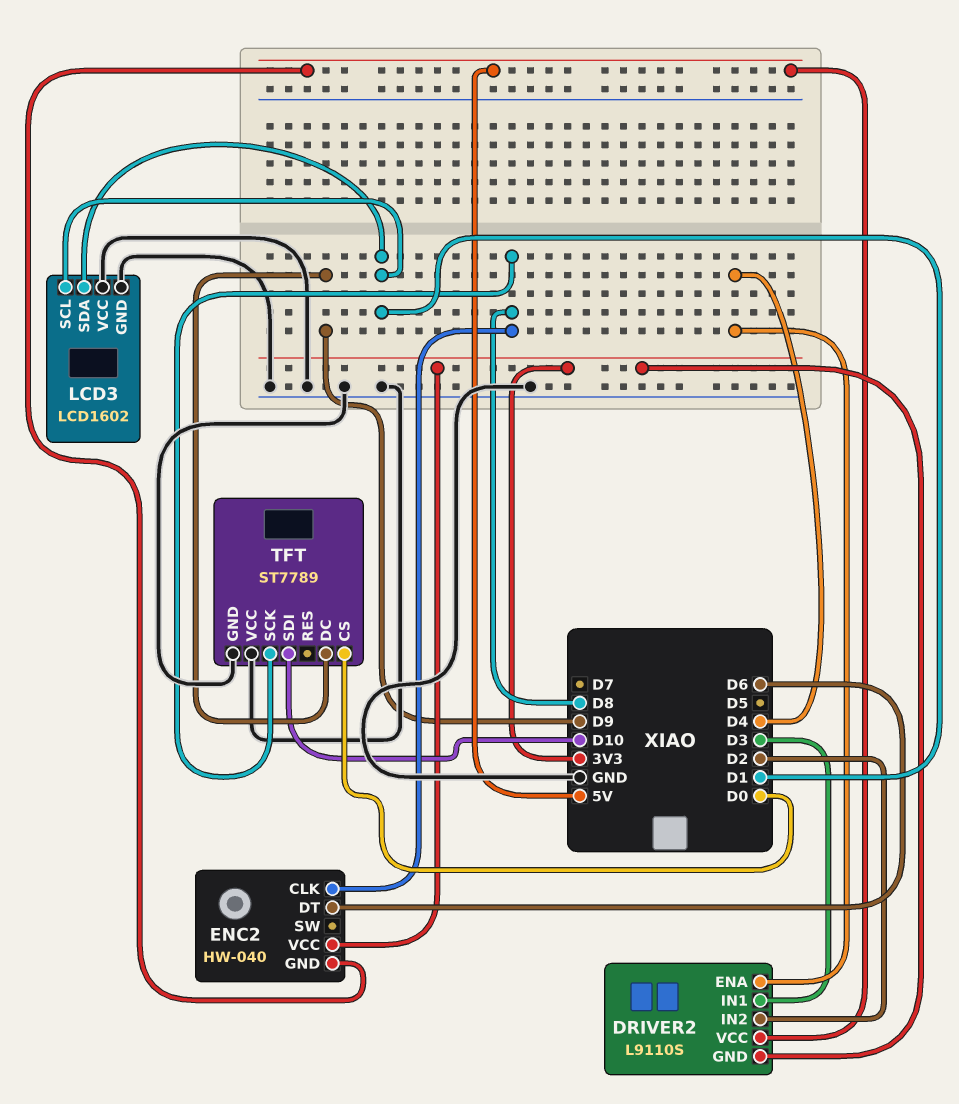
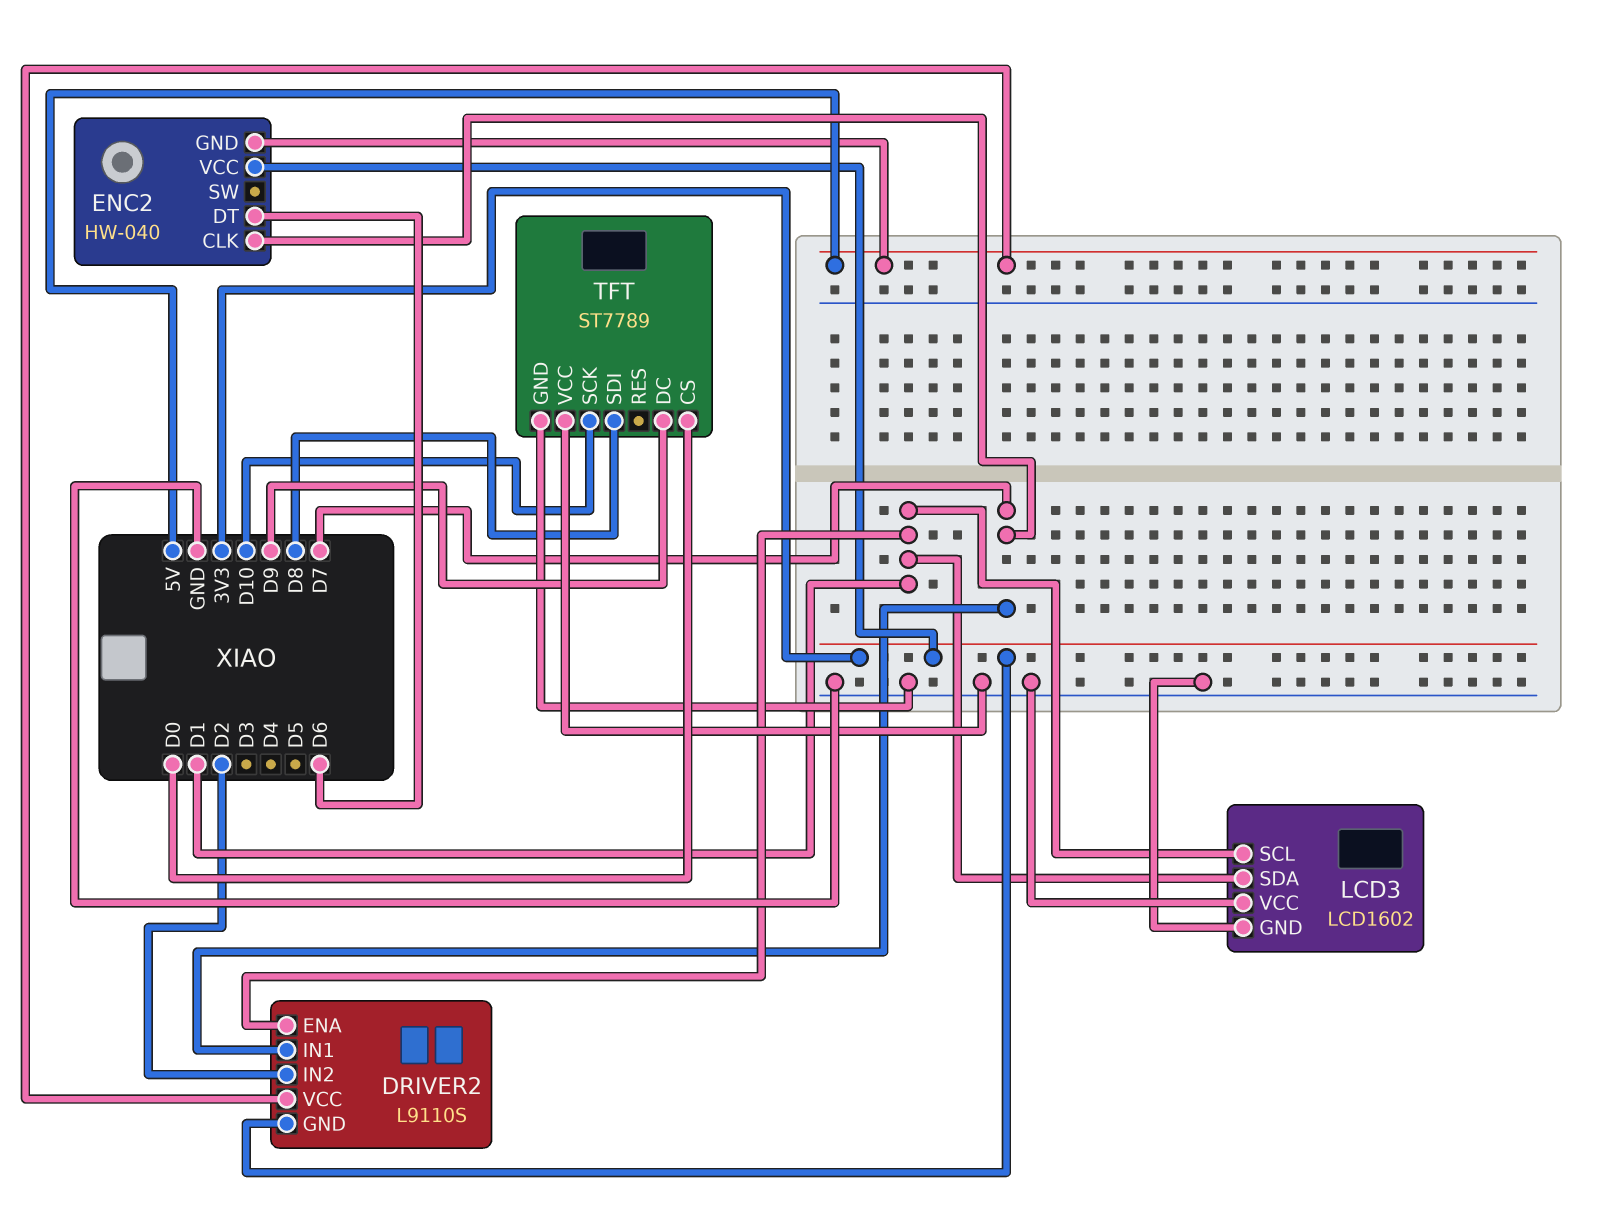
DRIVER2 pin ENA: D4 -> D1
DRIVER2 pin IN1: D3 -> D7
ENC2 pin CLK: D8 -> D7
TFT pin SCK: D8 -> D10
TFT pin SDI: D10 -> D8

